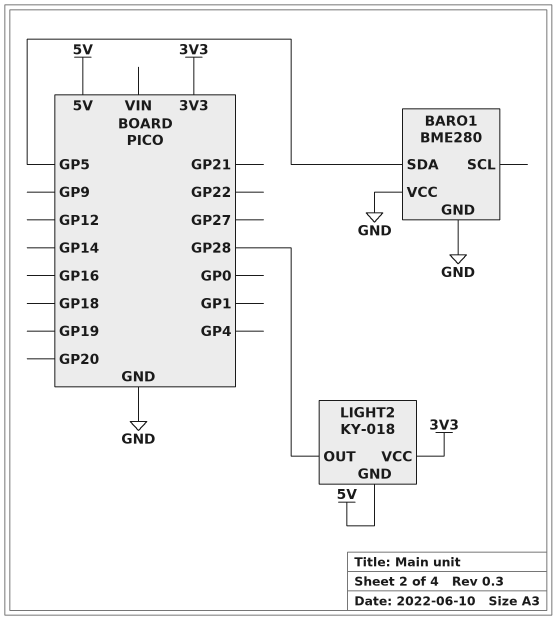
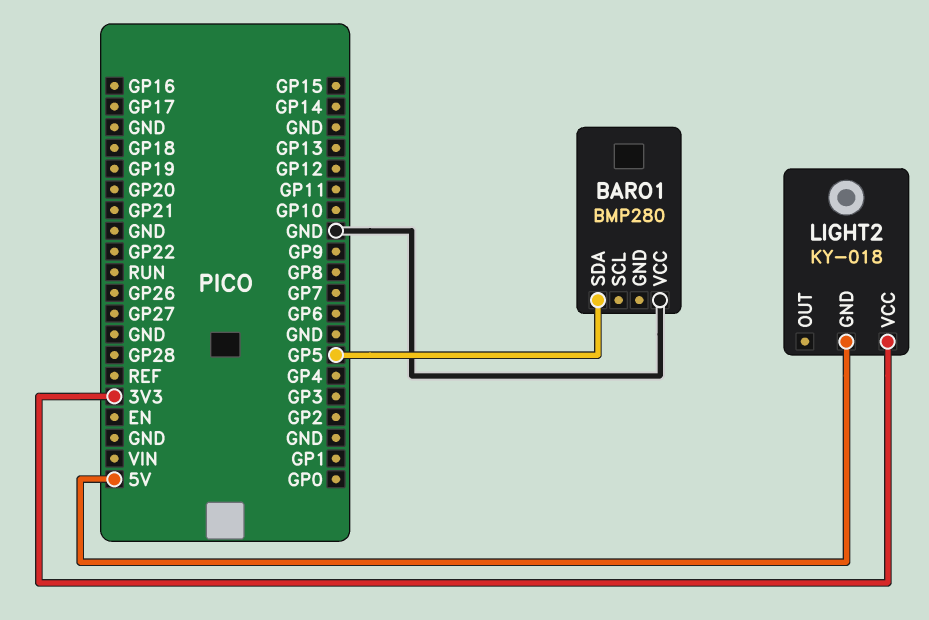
BARO1: BME280 -> BMP280
BARO1 pin GND: GND -> none
LIGHT2 pin OUT: GP28 -> none

